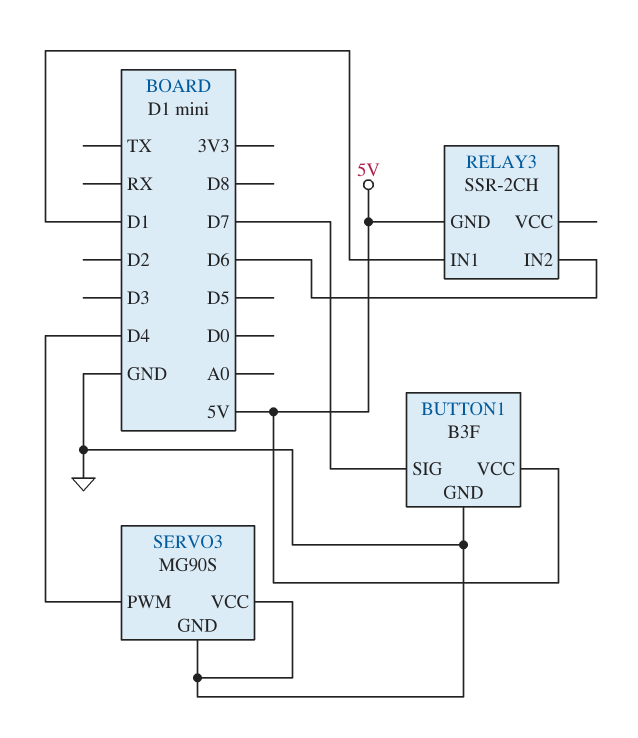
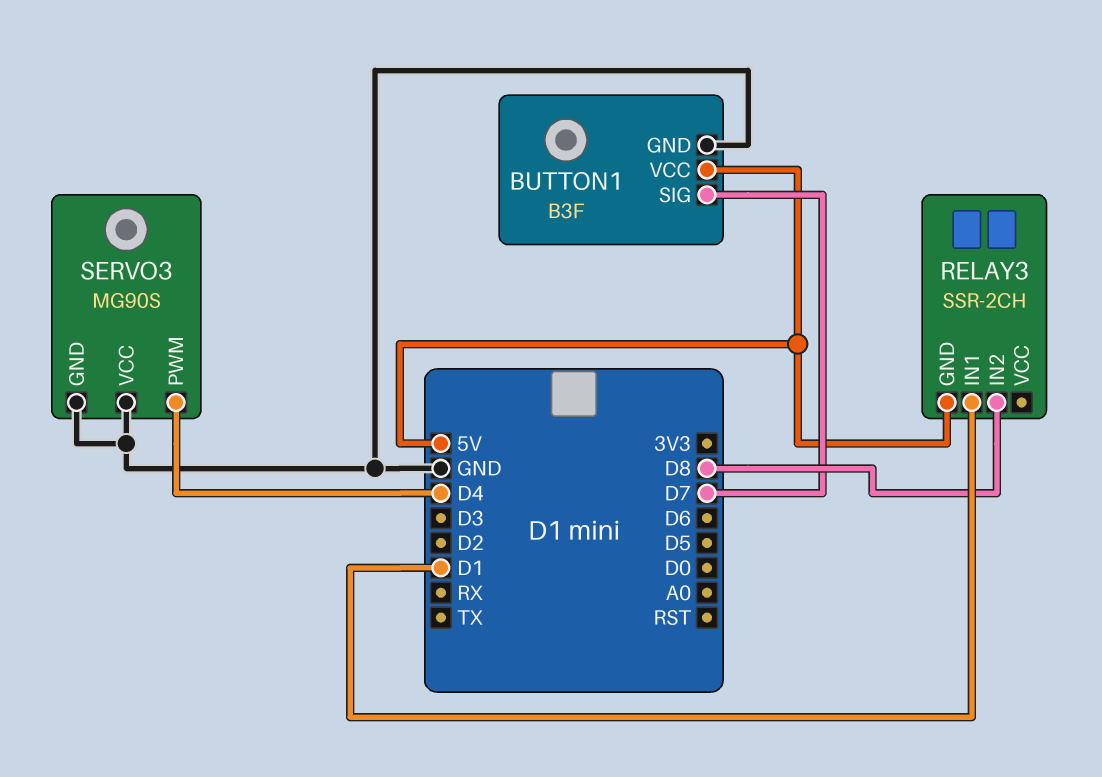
RELAY3 pin IN2: D6 -> D8

